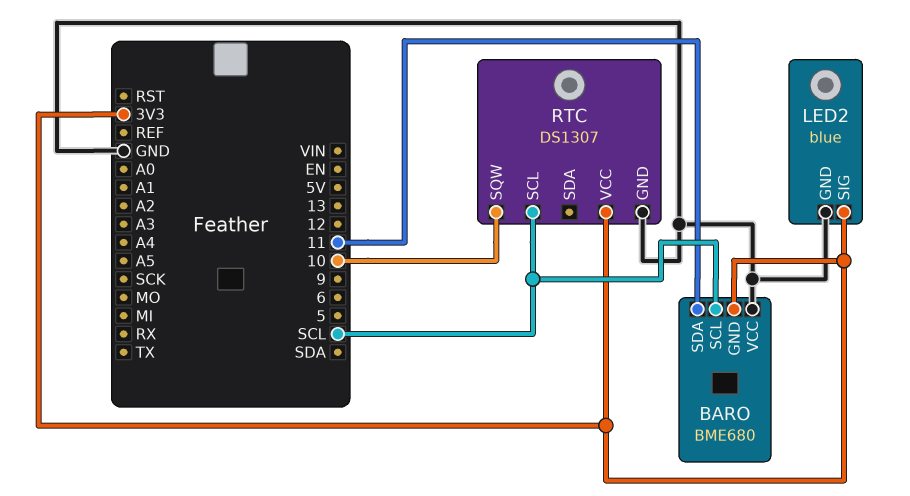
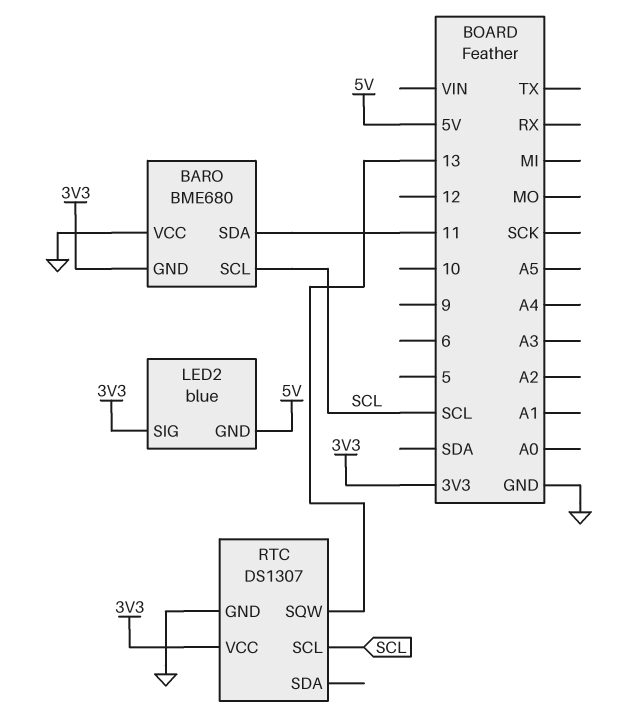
LED2 pin GND: GND -> 5V
RTC pin SQW: 10 -> 13

